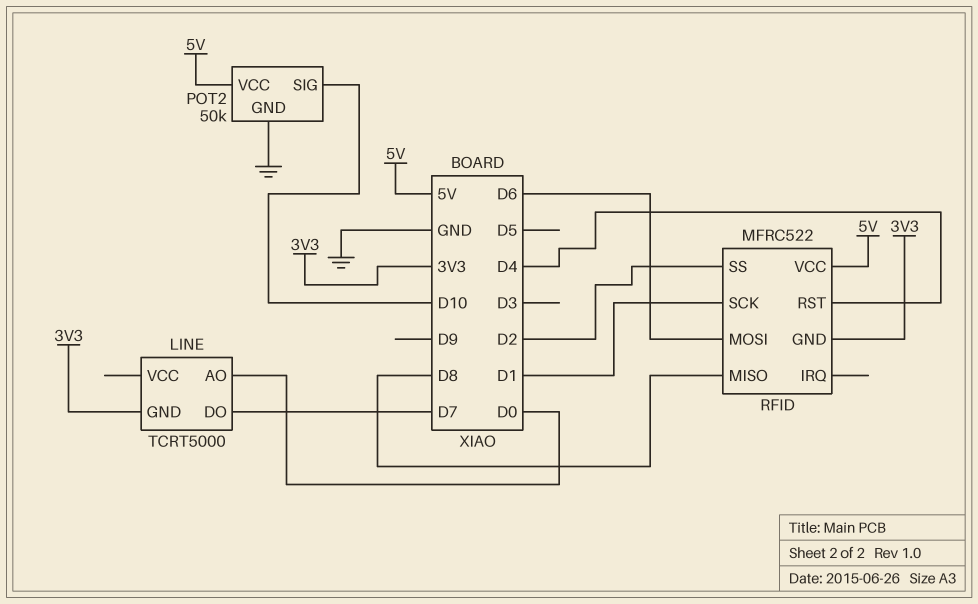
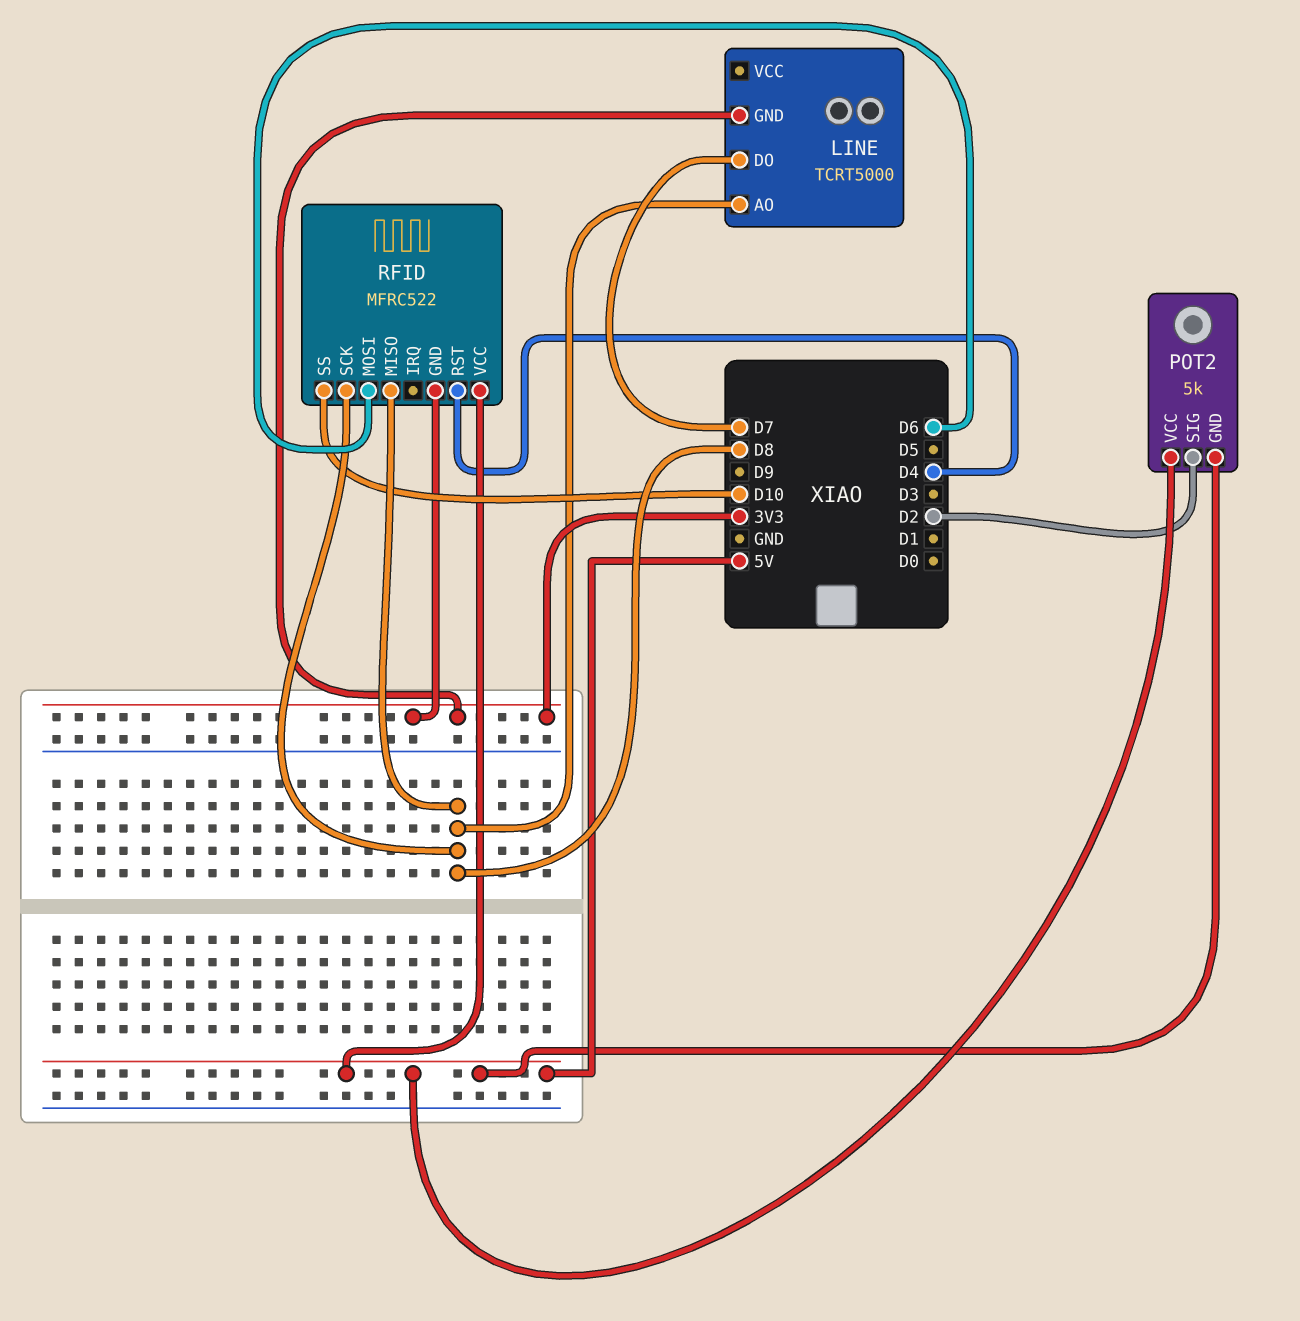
LINE pin AO: D0 -> D8
POT2: 50k -> 5k
POT2 pin GND: GND -> 5V
POT2 pin SIG: D10 -> D2
RFID pin SCK: D1 -> D8
RFID pin SS: D2 -> D10

